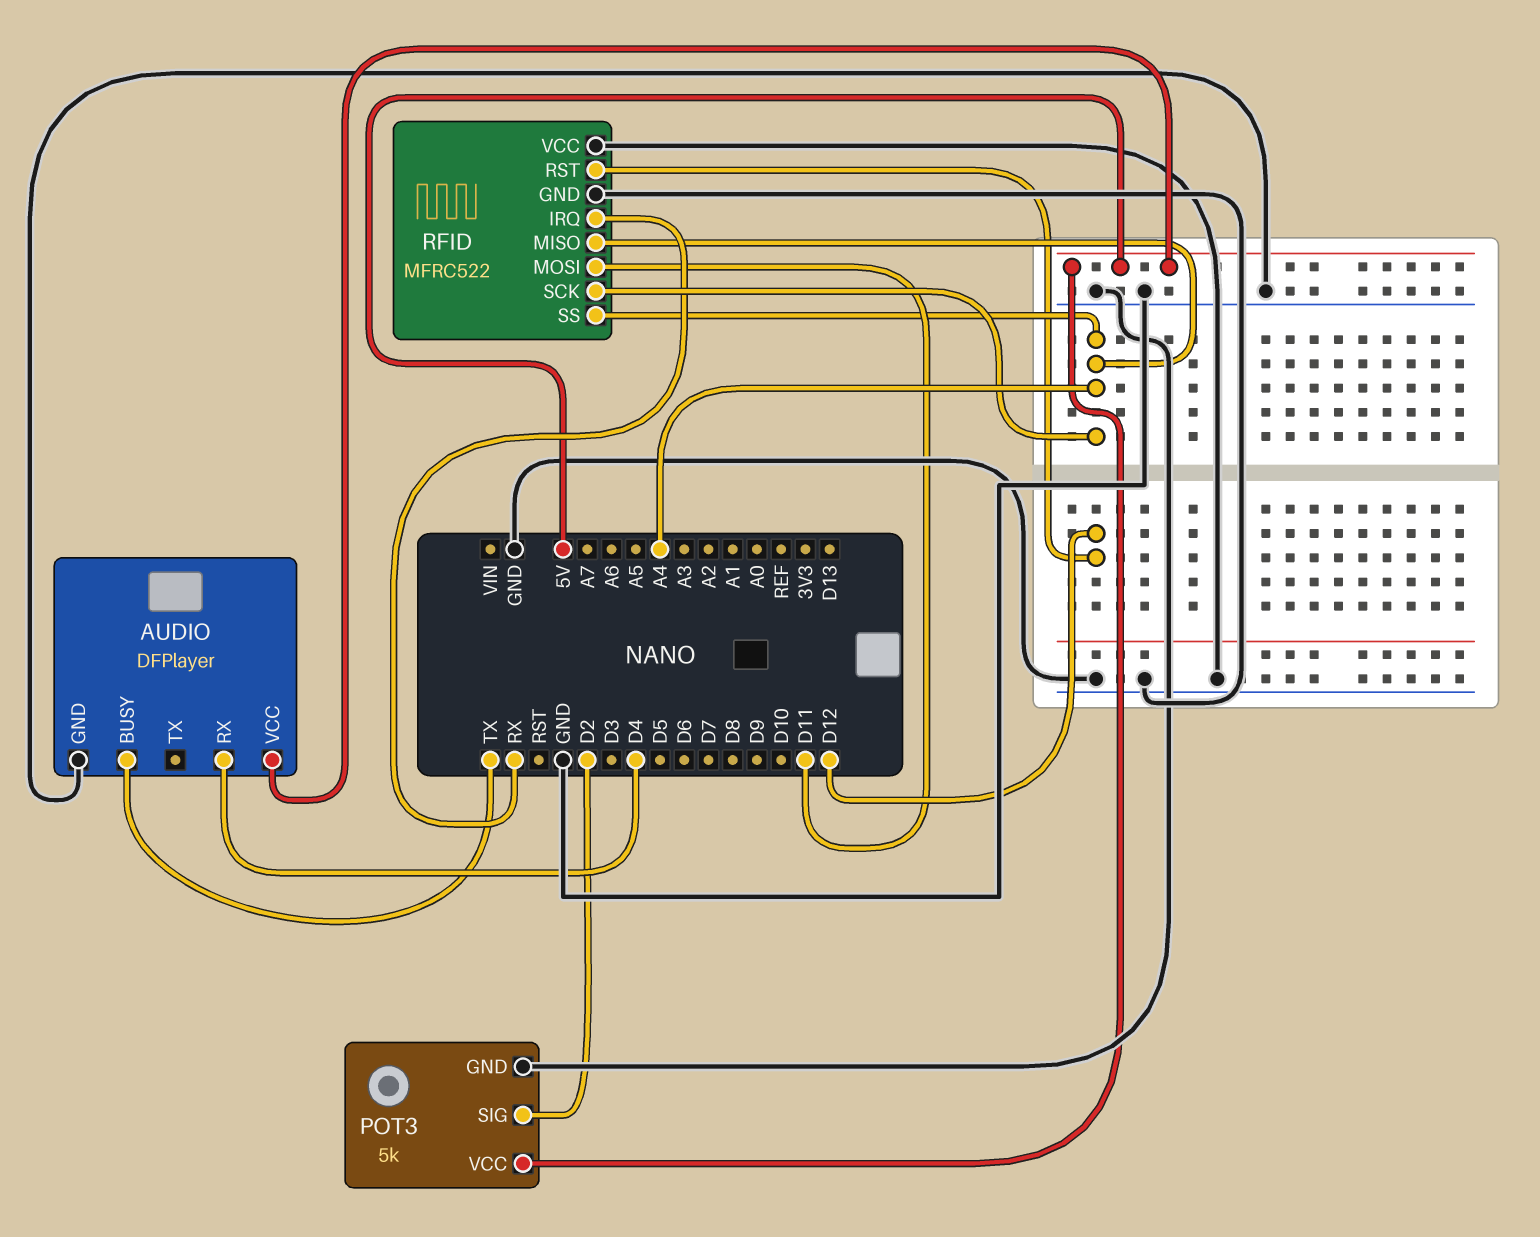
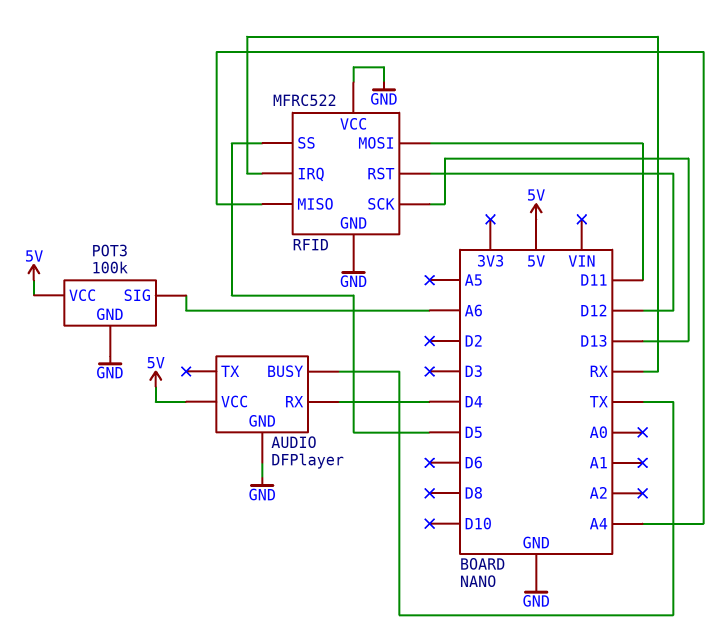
POT3: 5k -> 100k
POT3 pin SIG: D2 -> A6
RFID pin SCK: A4 -> D13
RFID pin SS: A4 -> D5

